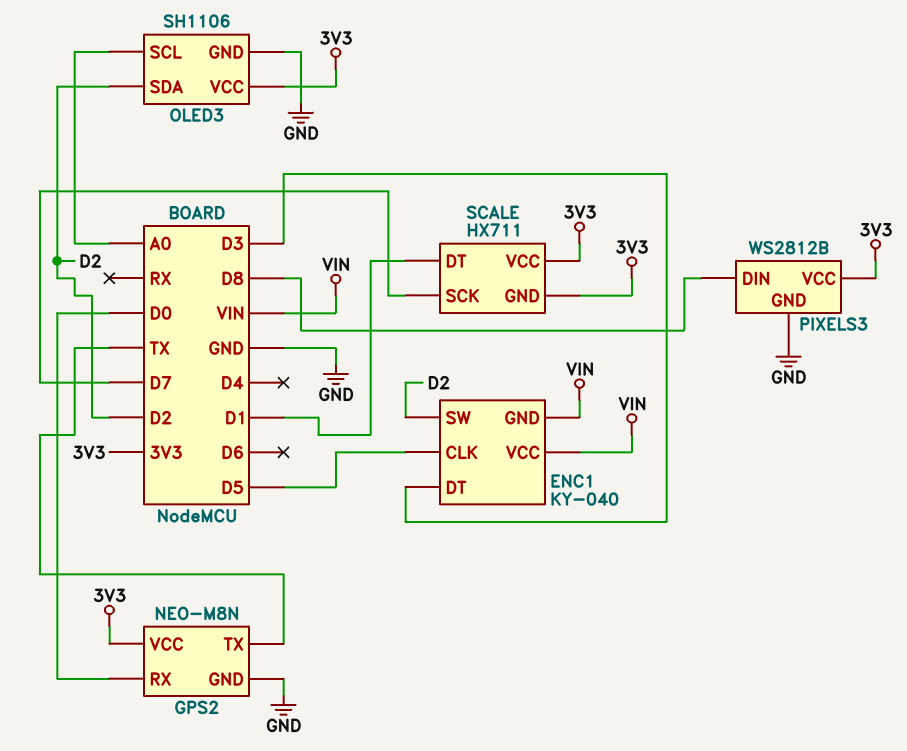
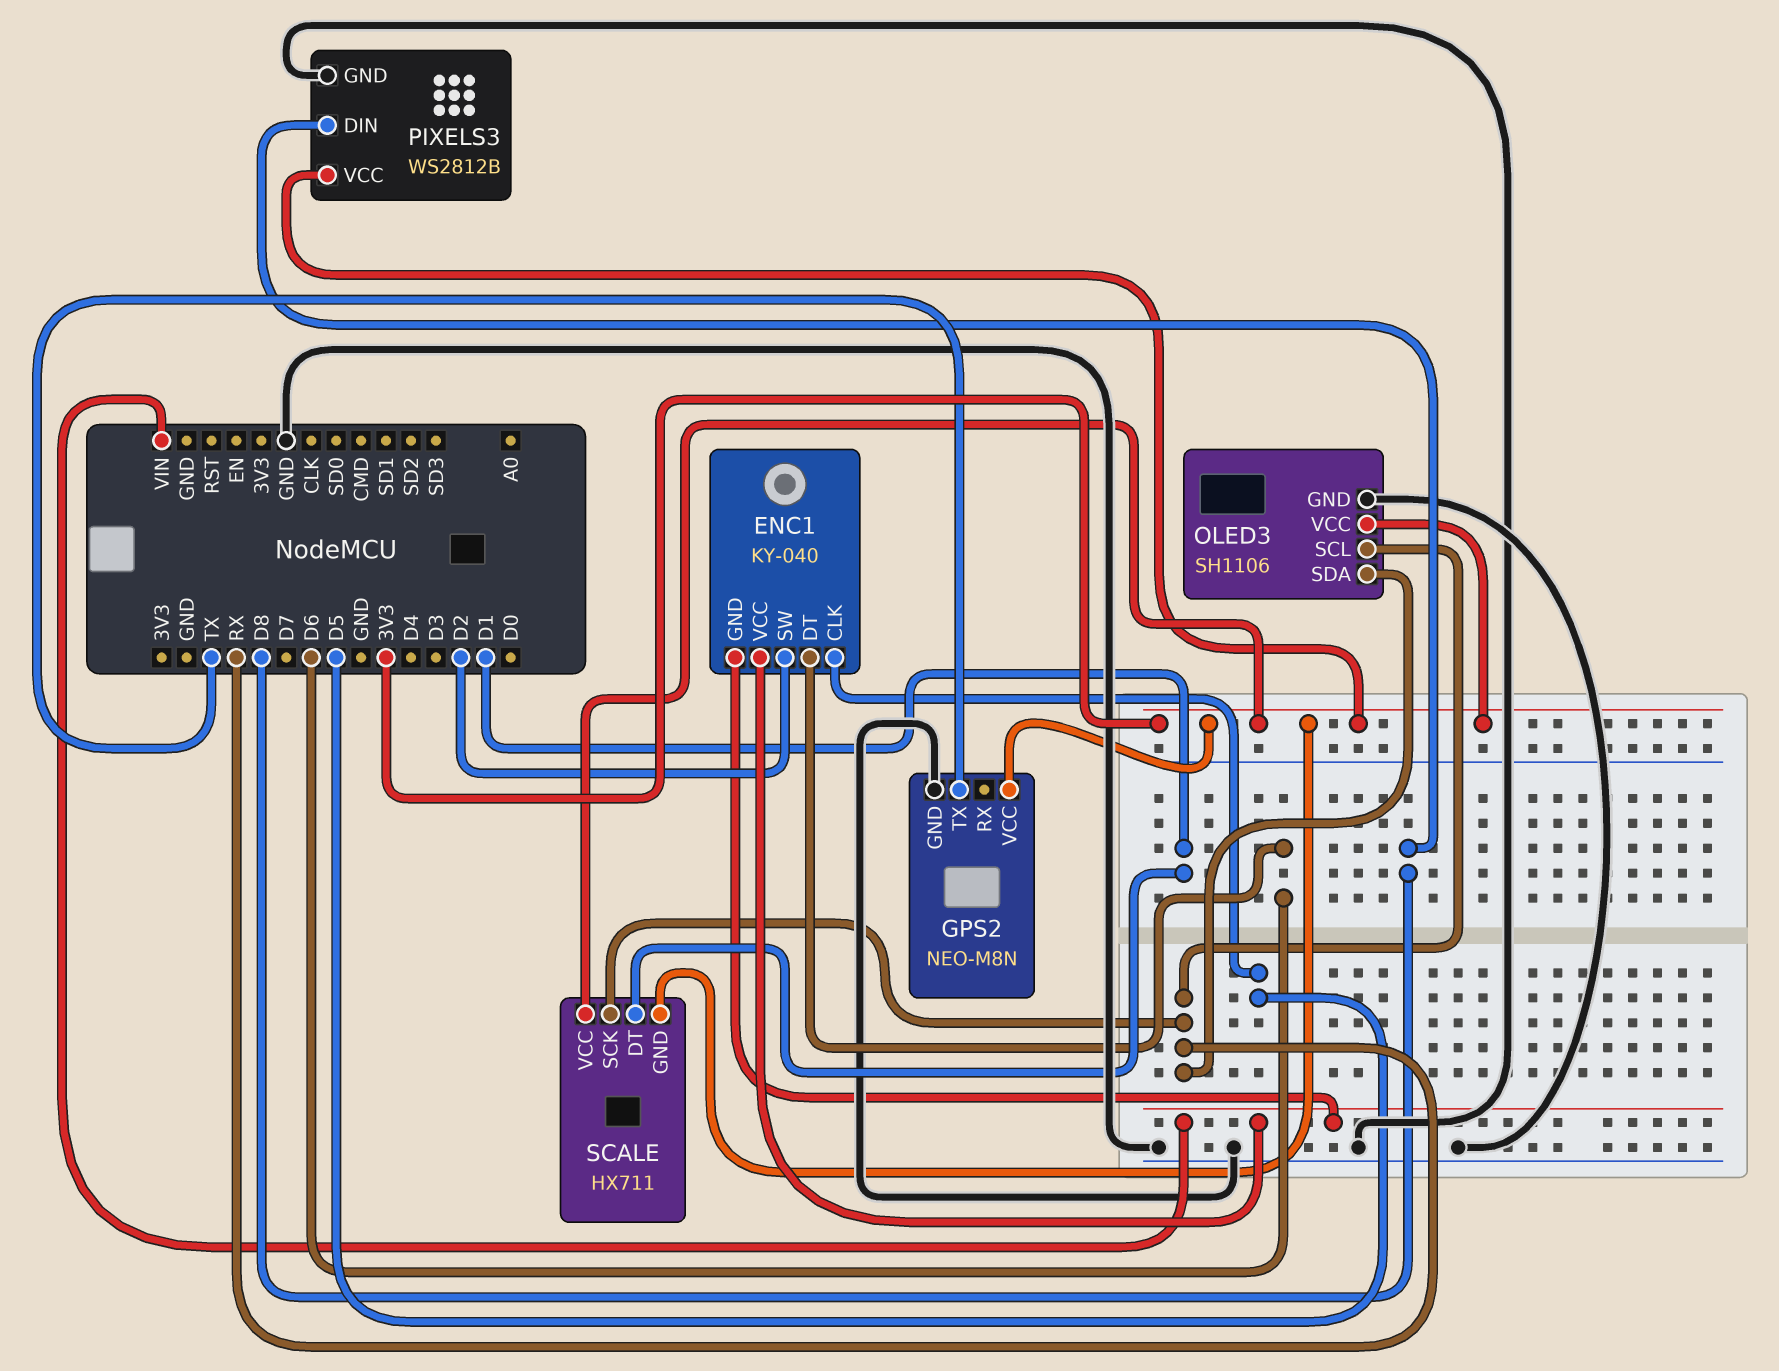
ENC1 pin DT: D3 -> D6
GPS2 pin RX: D0 -> none
OLED3 pin SCL: A0 -> RX
OLED3 pin SDA: D2 -> RX
SCALE pin SCK: D7 -> RX

